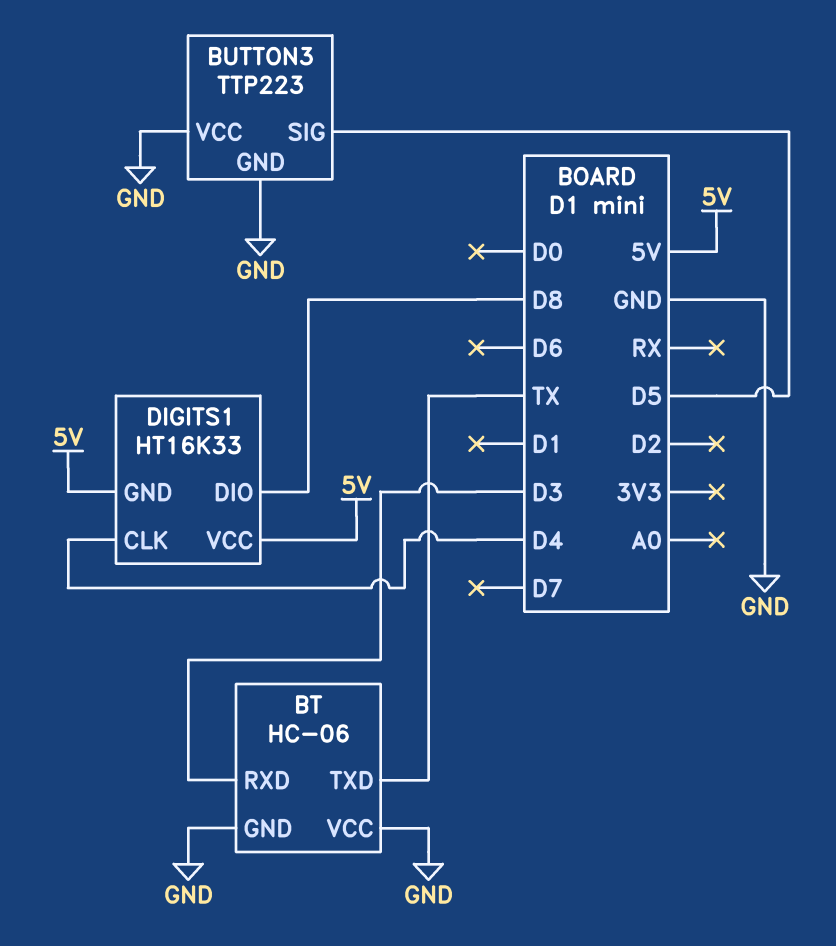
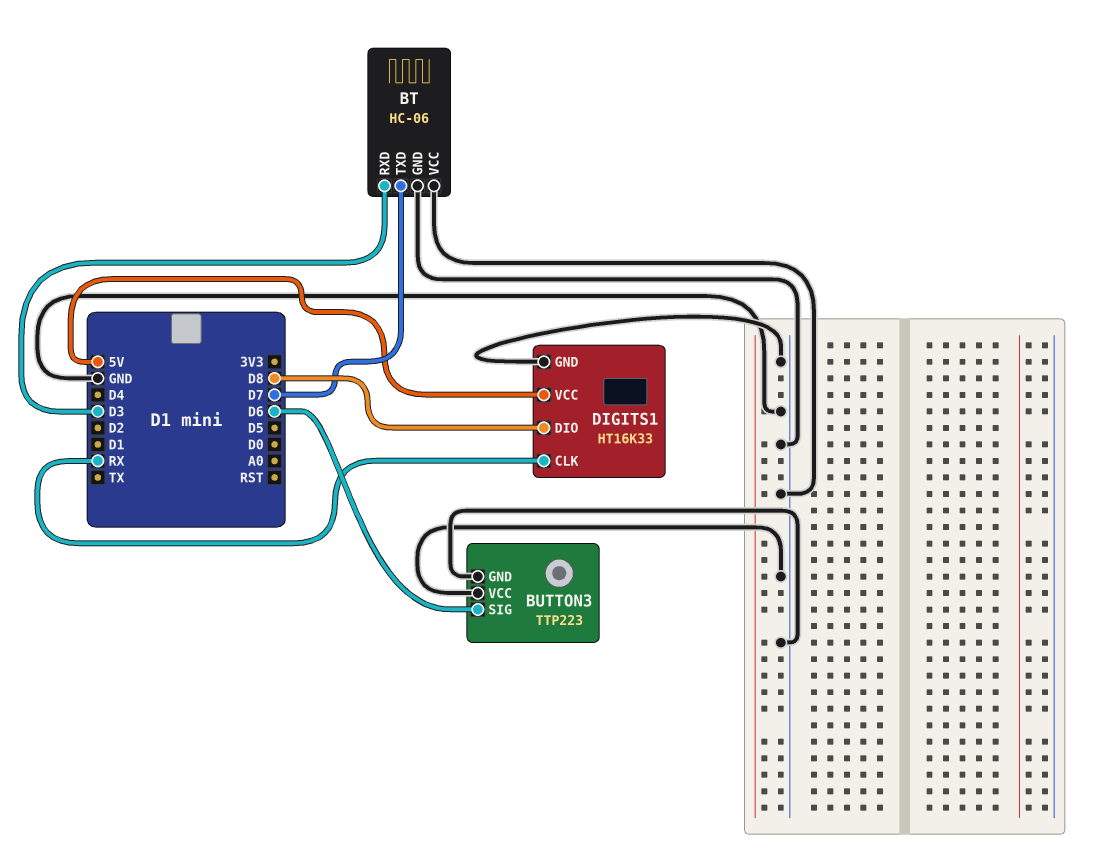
BT pin TXD: TX -> D7
BUTTON3 pin SIG: D5 -> D6
DIGITS1 pin CLK: D4 -> RX
DIGITS1 pin GND: 5V -> GND

